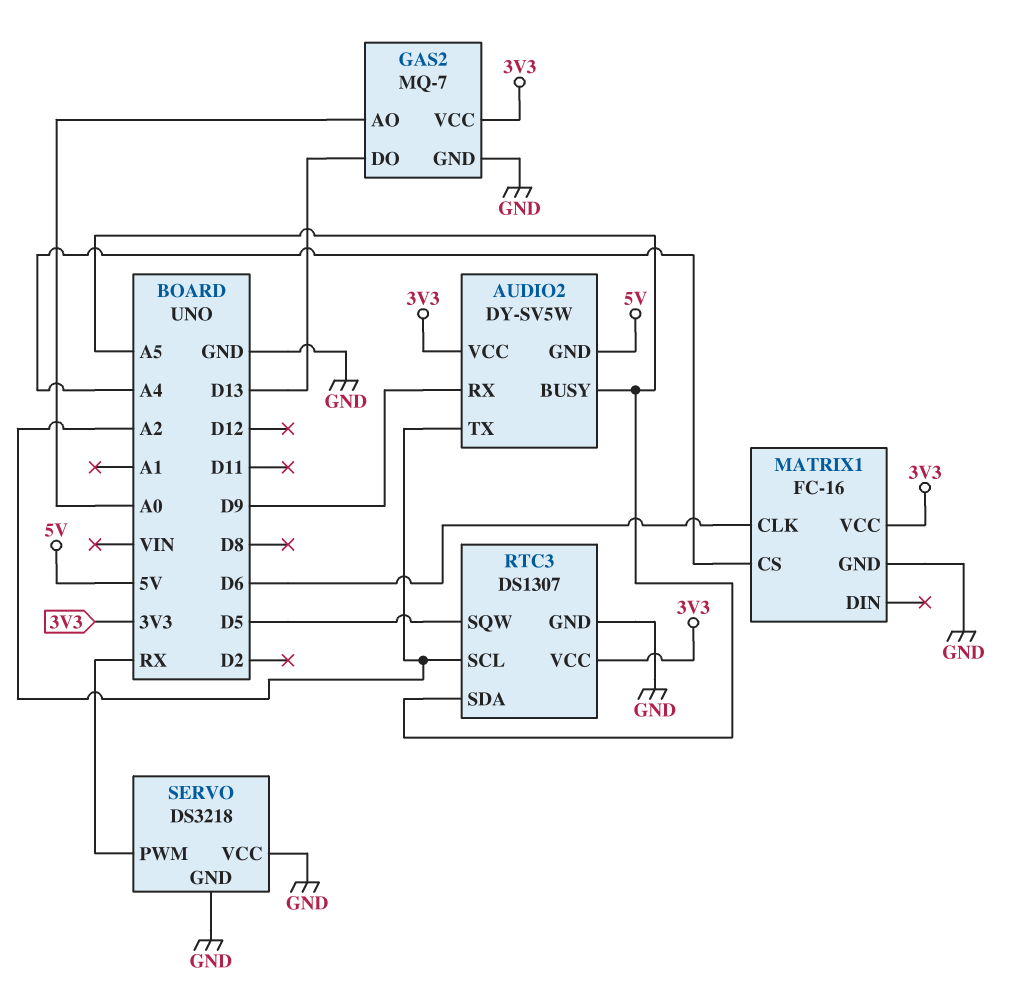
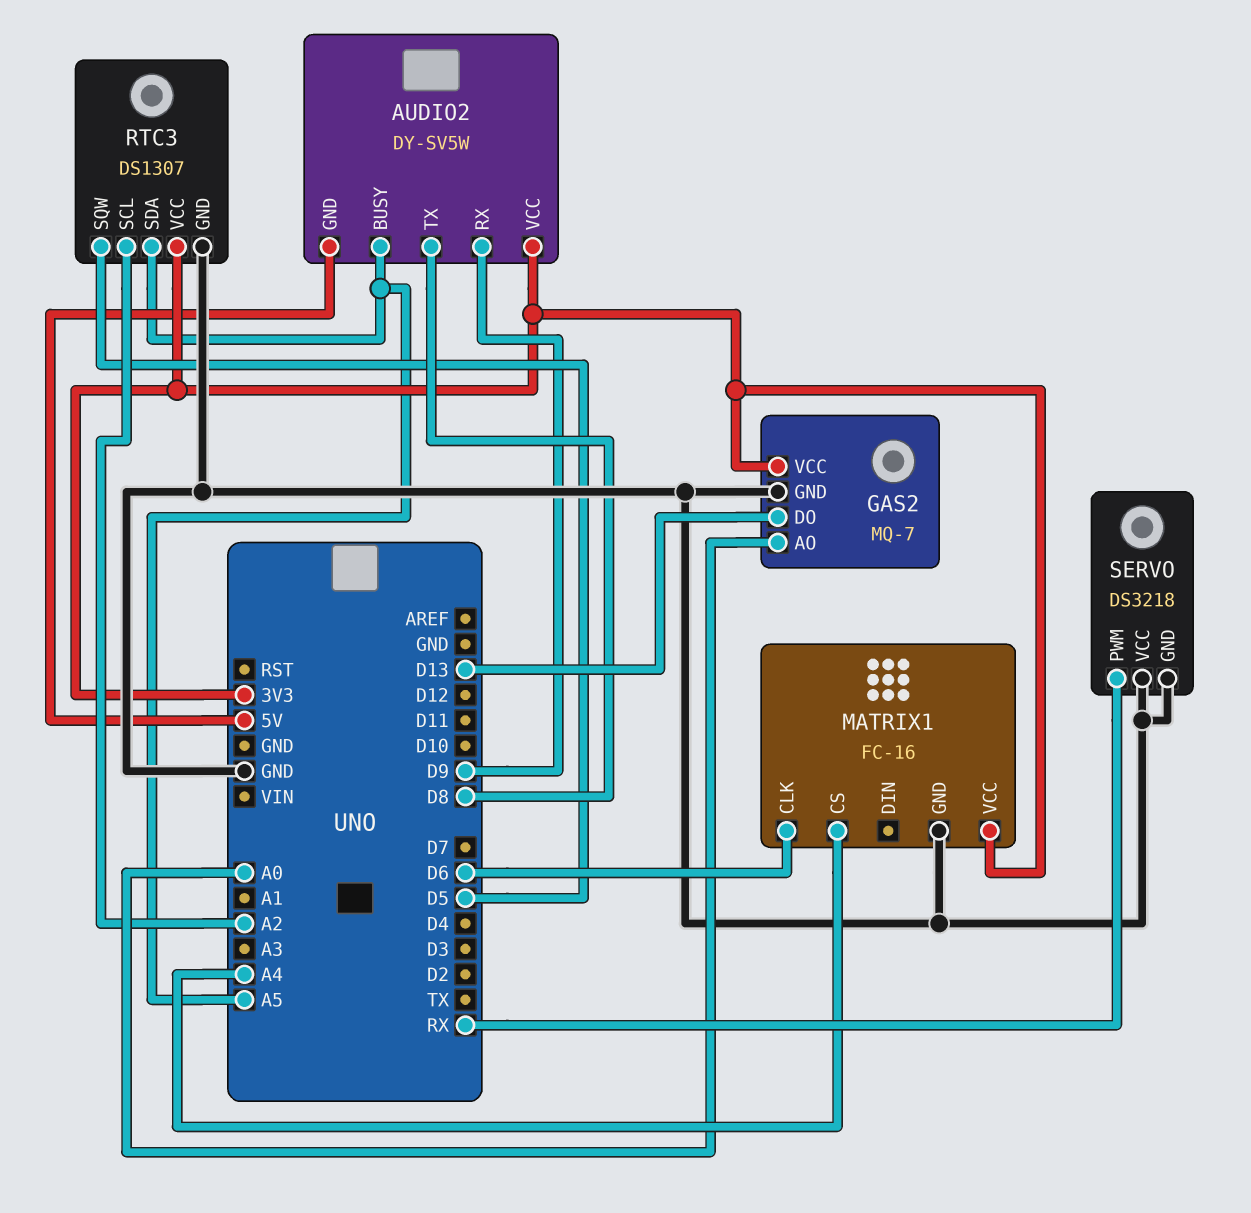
AUDIO2 pin TX: A2 -> D8

